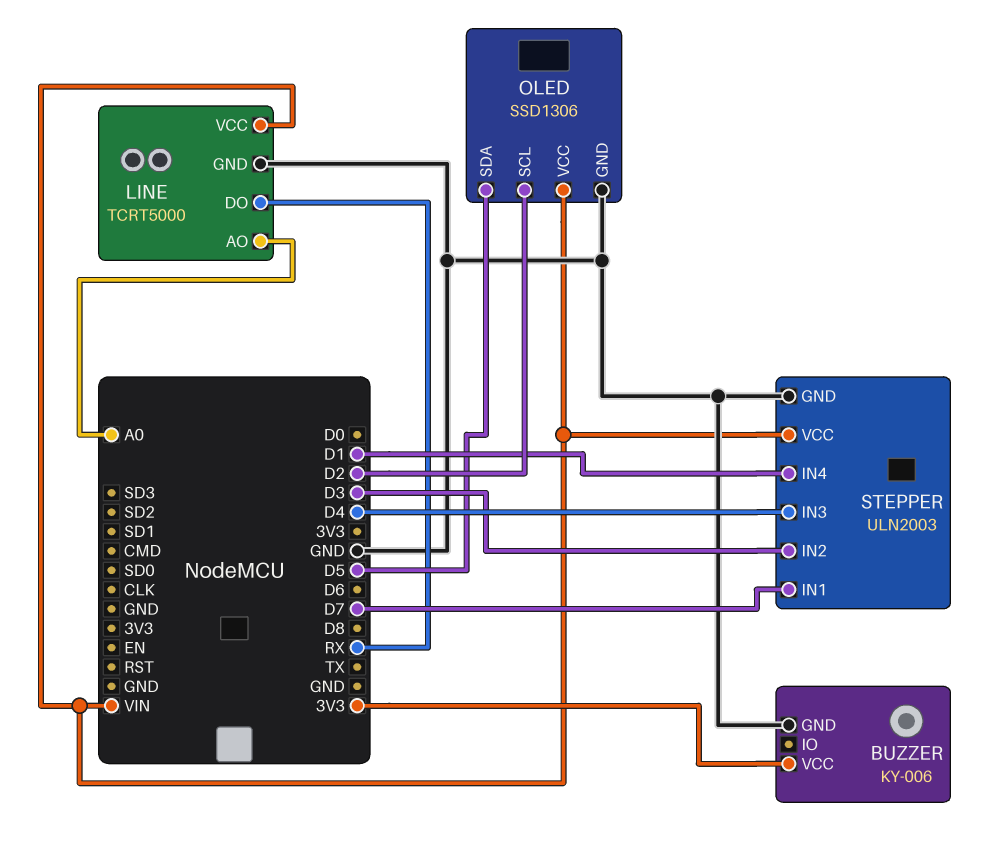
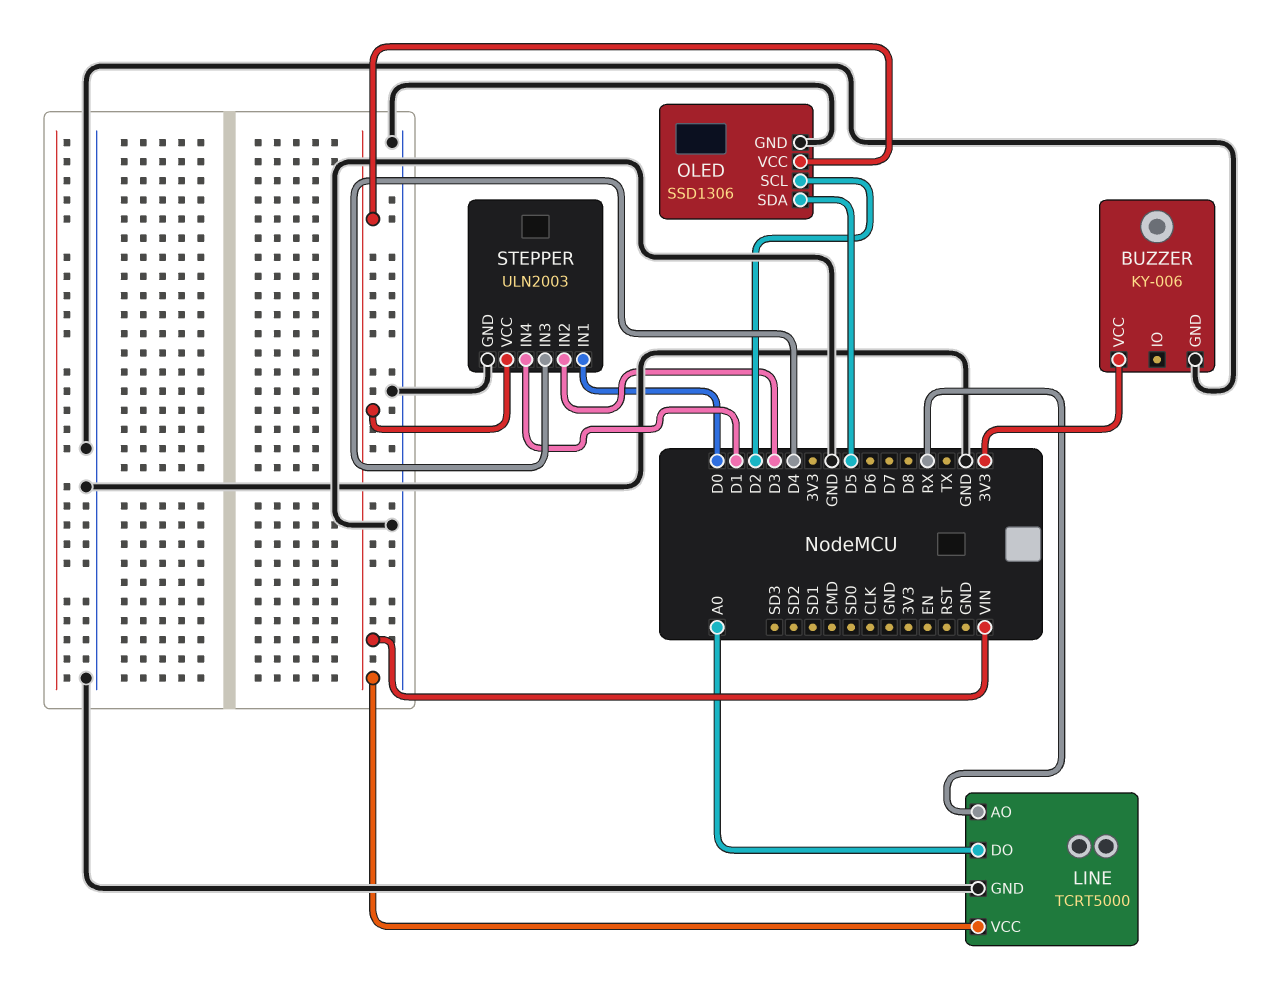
LINE pin AO: A0 -> RX
LINE pin DO: RX -> A0
STEPPER pin IN1: D7 -> D0

